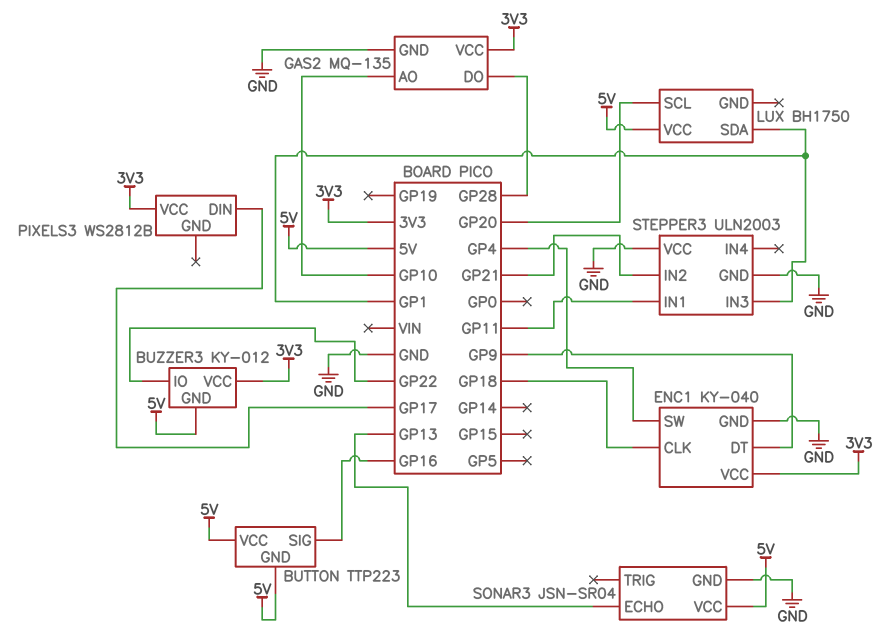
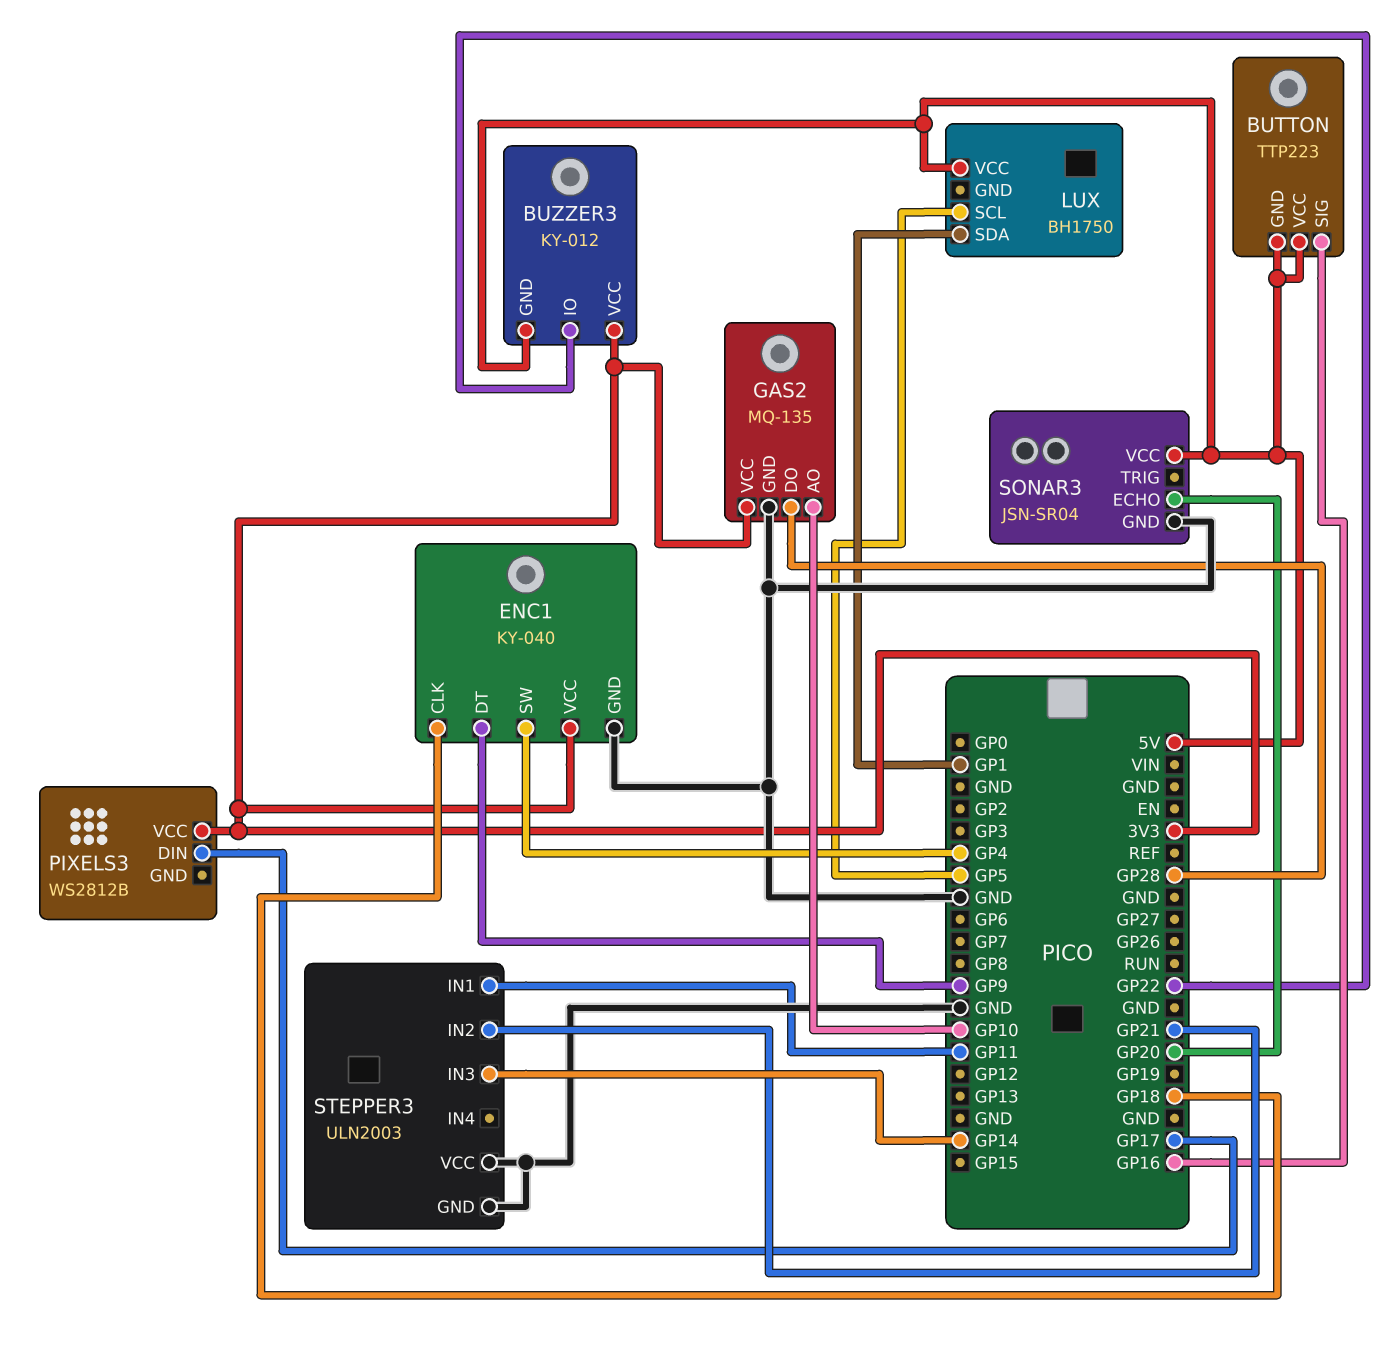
LUX pin SCL: GP20 -> GP5
SONAR3 pin ECHO: GP13 -> GP20
STEPPER3 pin IN3: GP1 -> GP14

